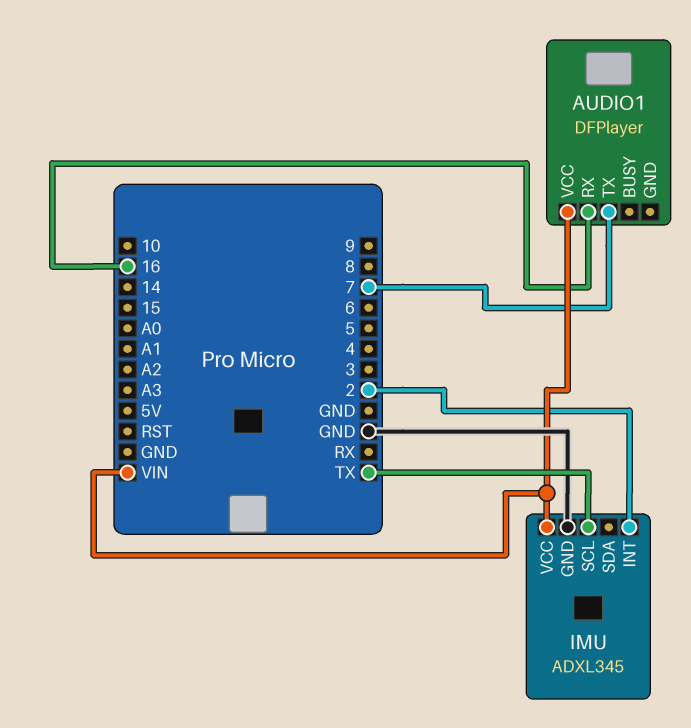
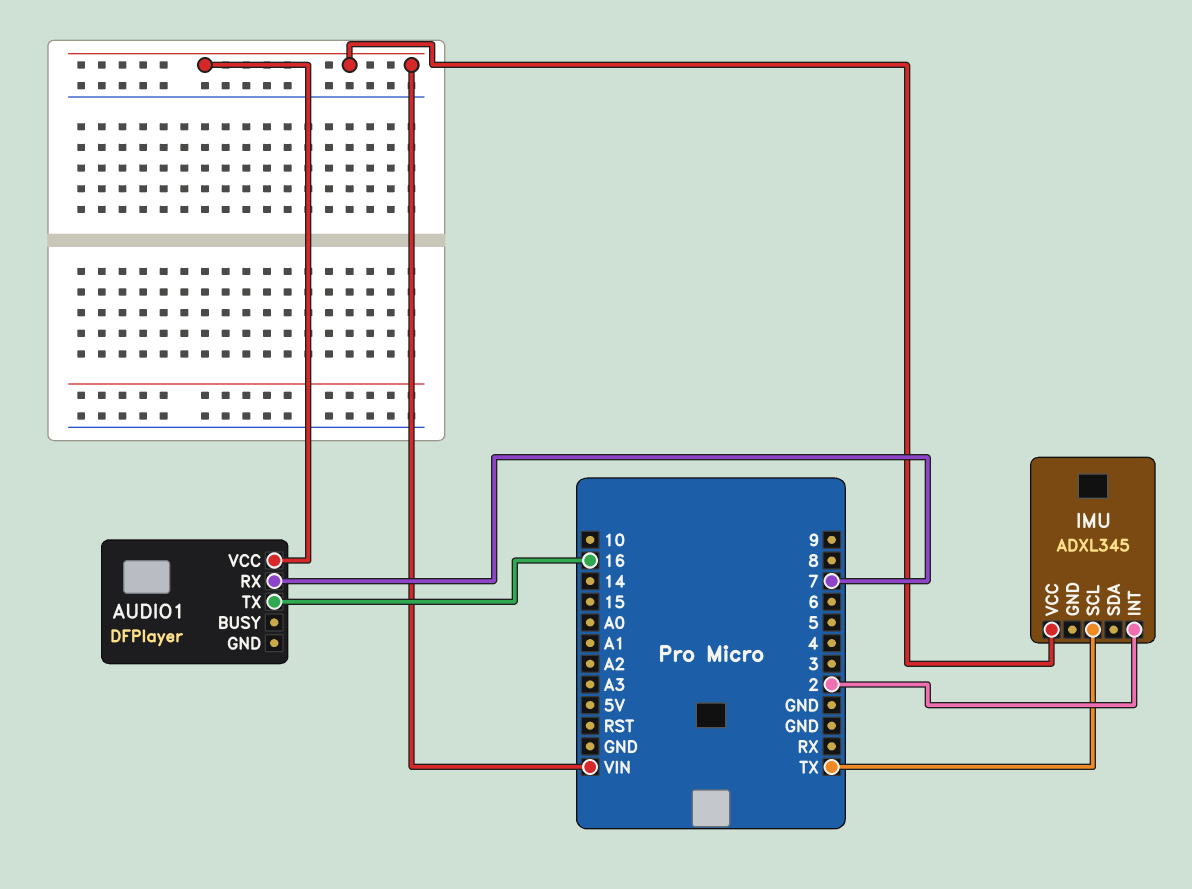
AUDIO1 pin RX: 16 -> 7
AUDIO1 pin TX: 7 -> 16
IMU pin GND: GND -> none

